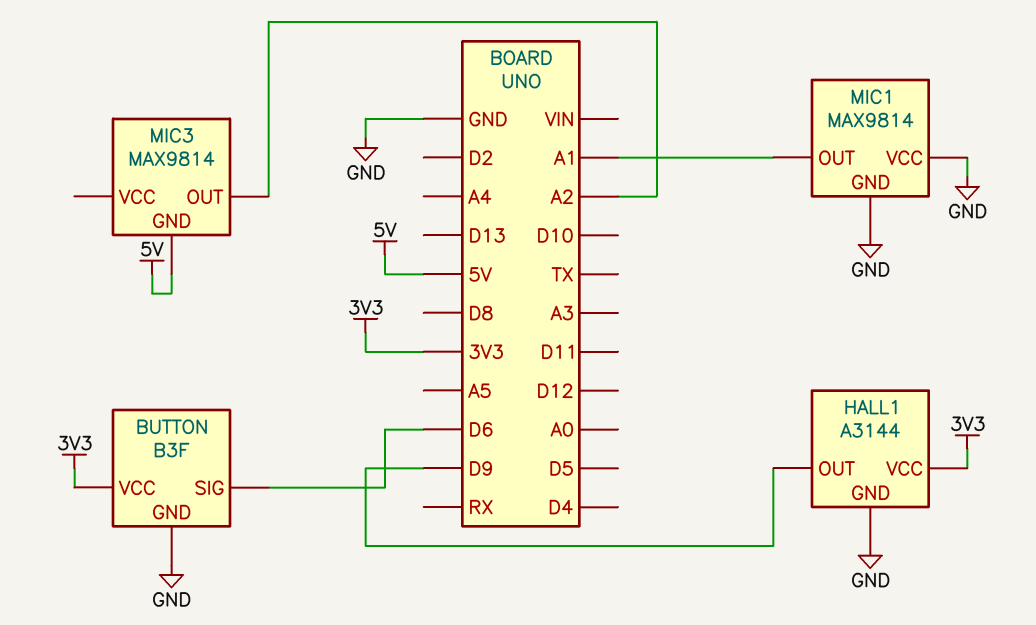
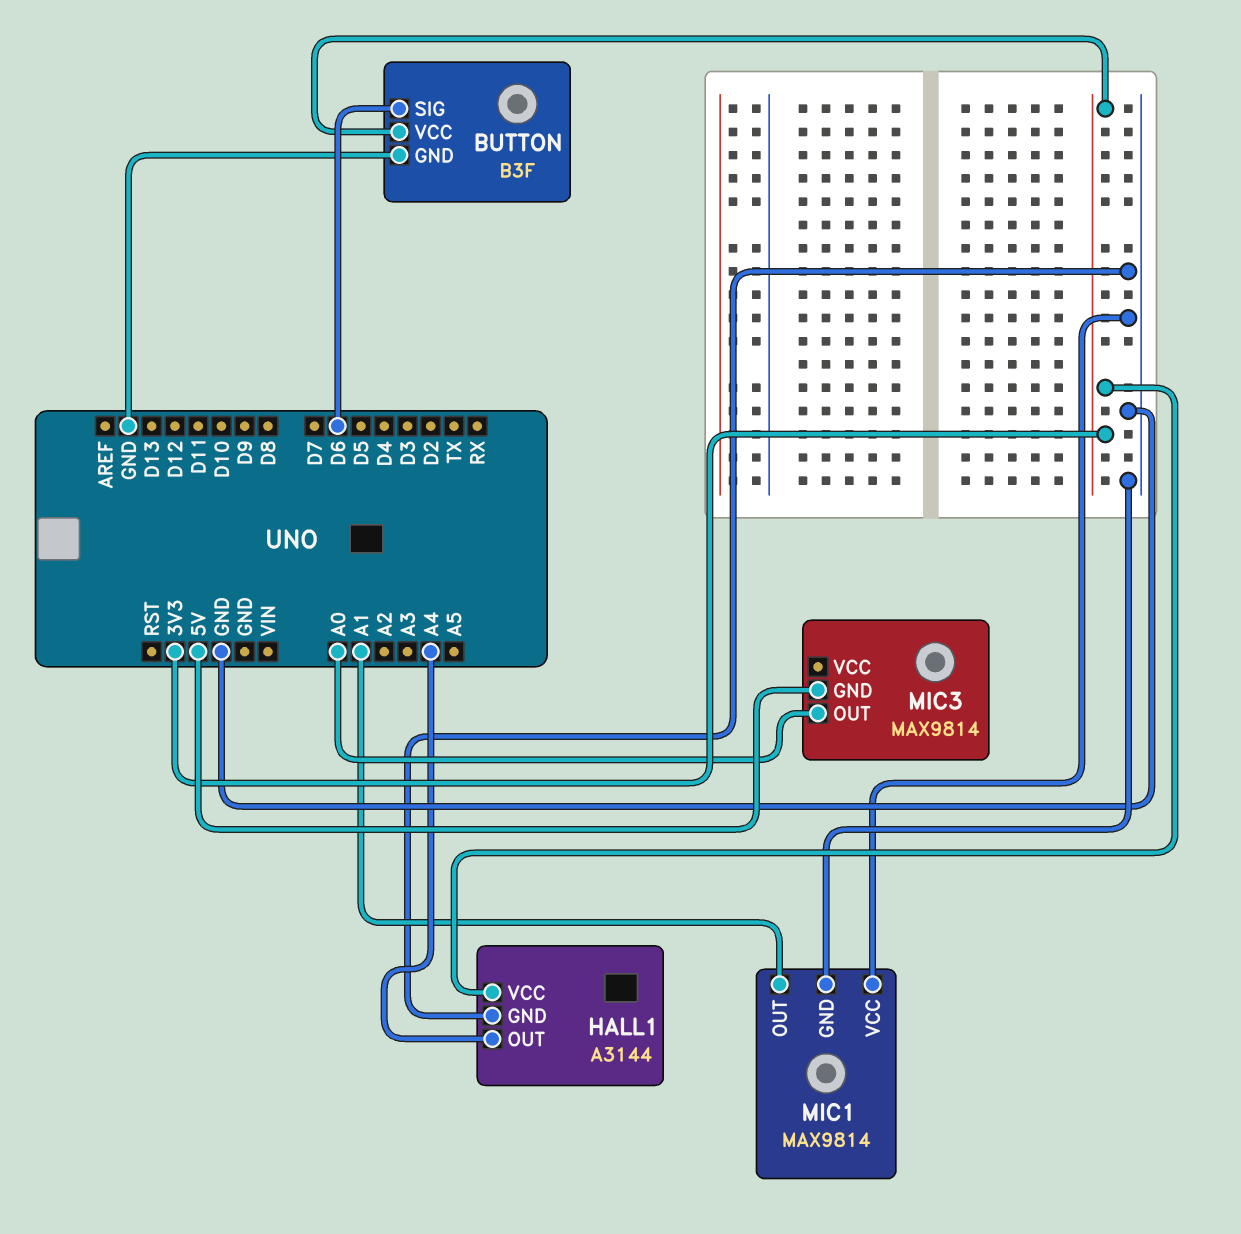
HALL1 pin OUT: D9 -> A4
MIC3 pin OUT: A2 -> A0

